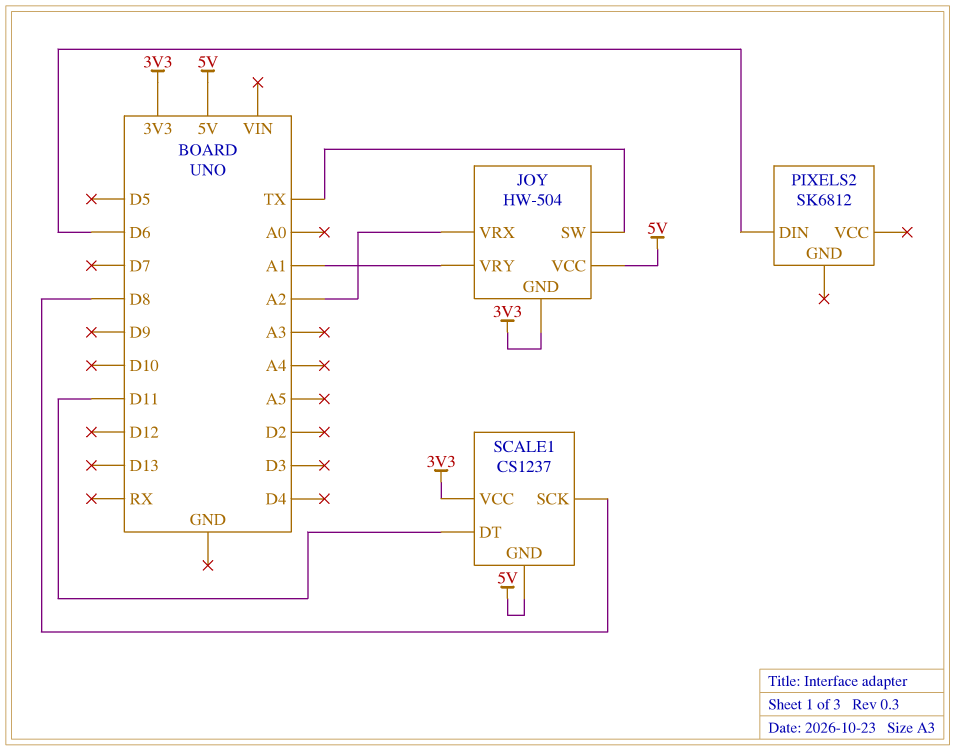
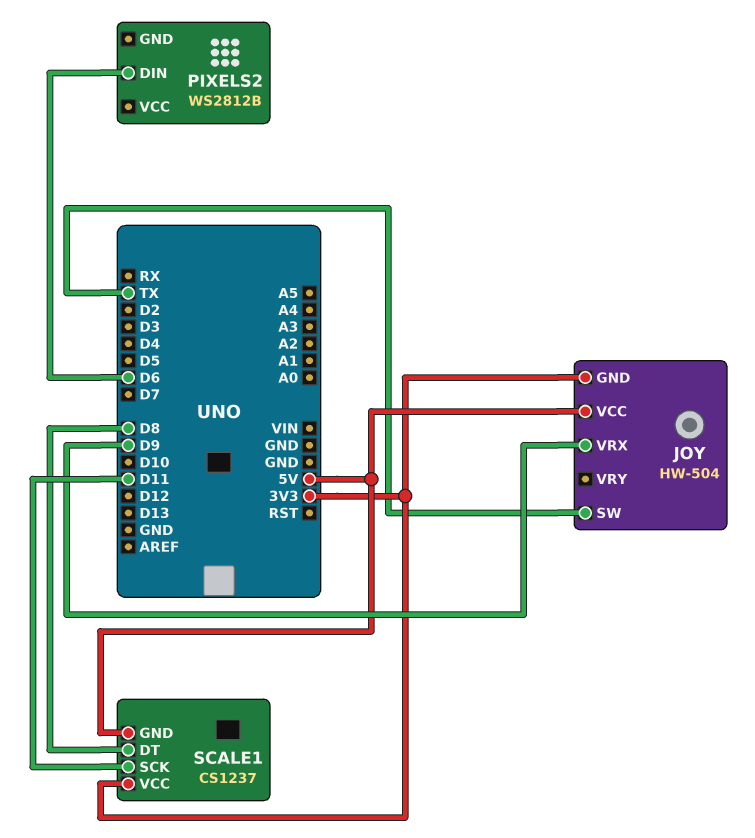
JOY pin VRX: A2 -> D9
JOY pin VRY: A1 -> none
PIXELS2: SK6812 -> WS2812B
SCALE1 pin DT: D11 -> D8
SCALE1 pin SCK: D8 -> D11

